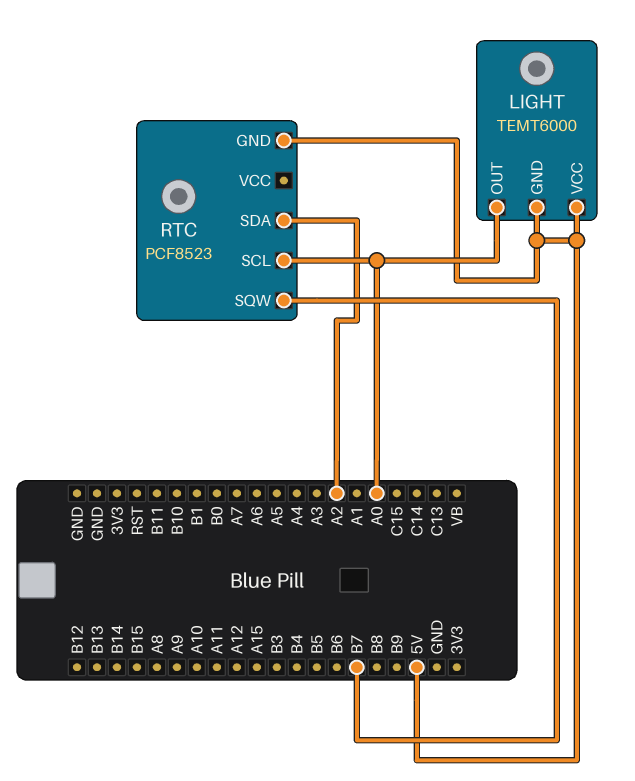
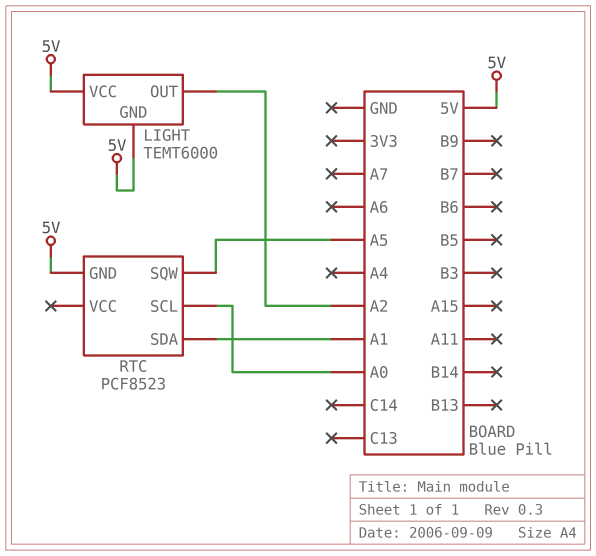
LIGHT pin OUT: A0 -> A2
RTC pin SDA: A2 -> A1
RTC pin SQW: B7 -> A5

